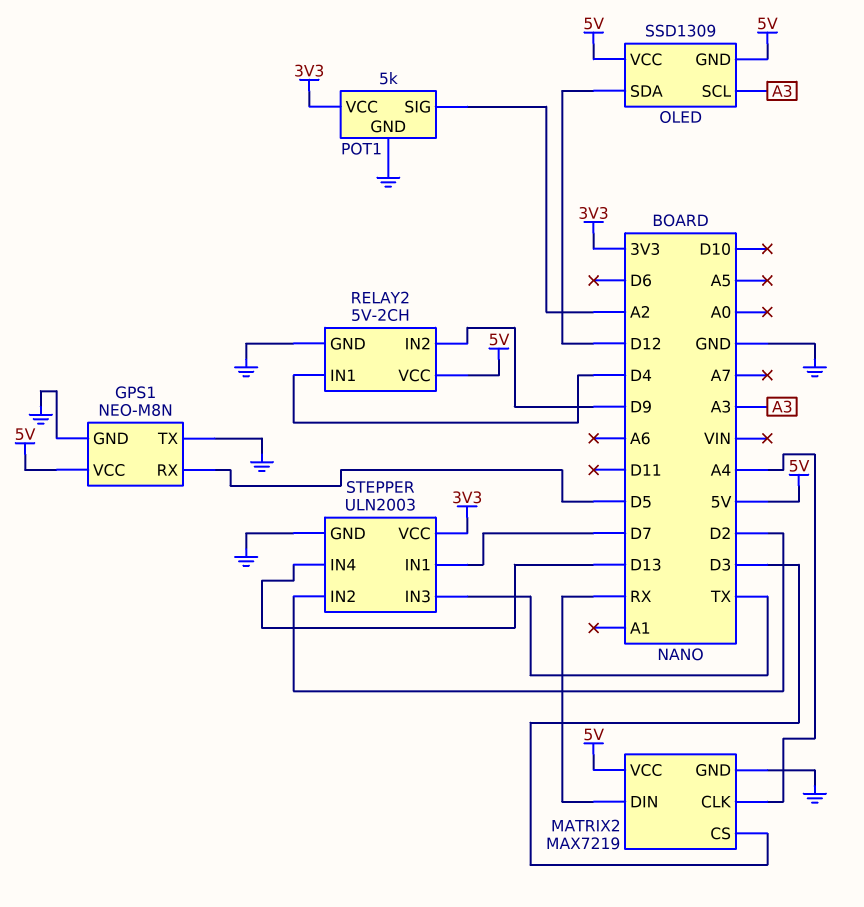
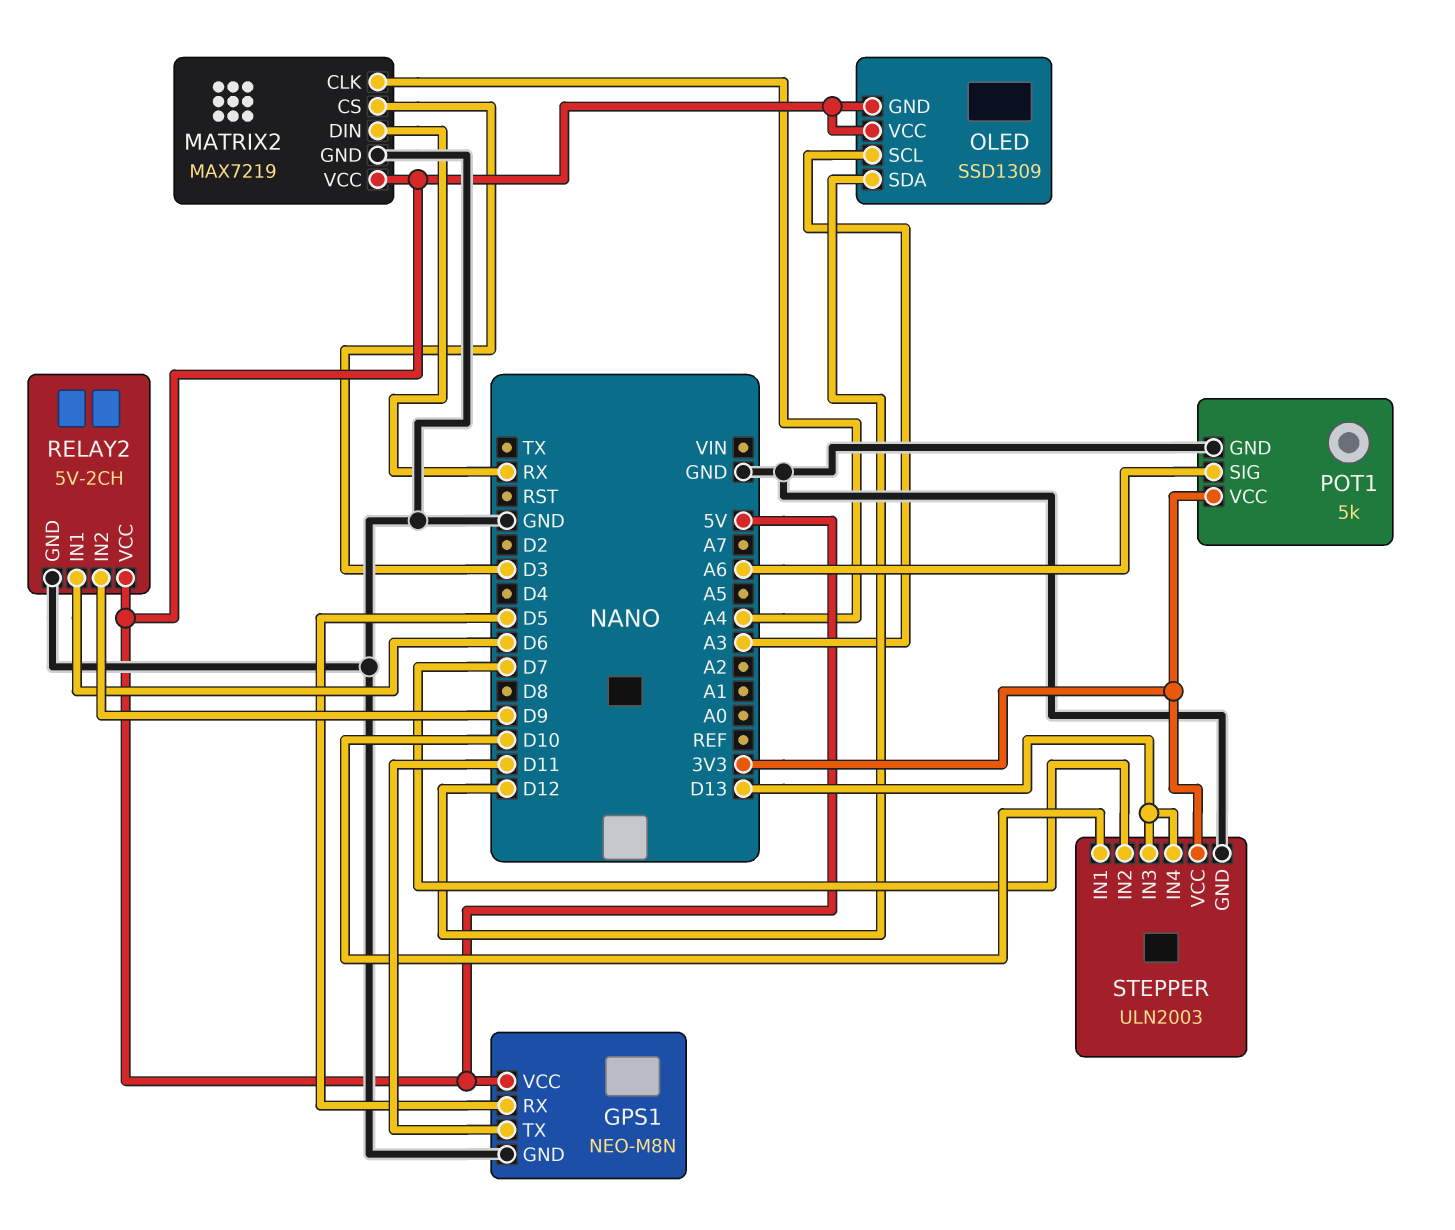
GPS1 pin TX: GND -> D11
POT1 pin SIG: A2 -> A6
RELAY2 pin IN1: D4 -> D6
STEPPER pin IN1: D7 -> D10
STEPPER pin IN2: D2 -> D7
STEPPER pin IN3: TX -> D13

